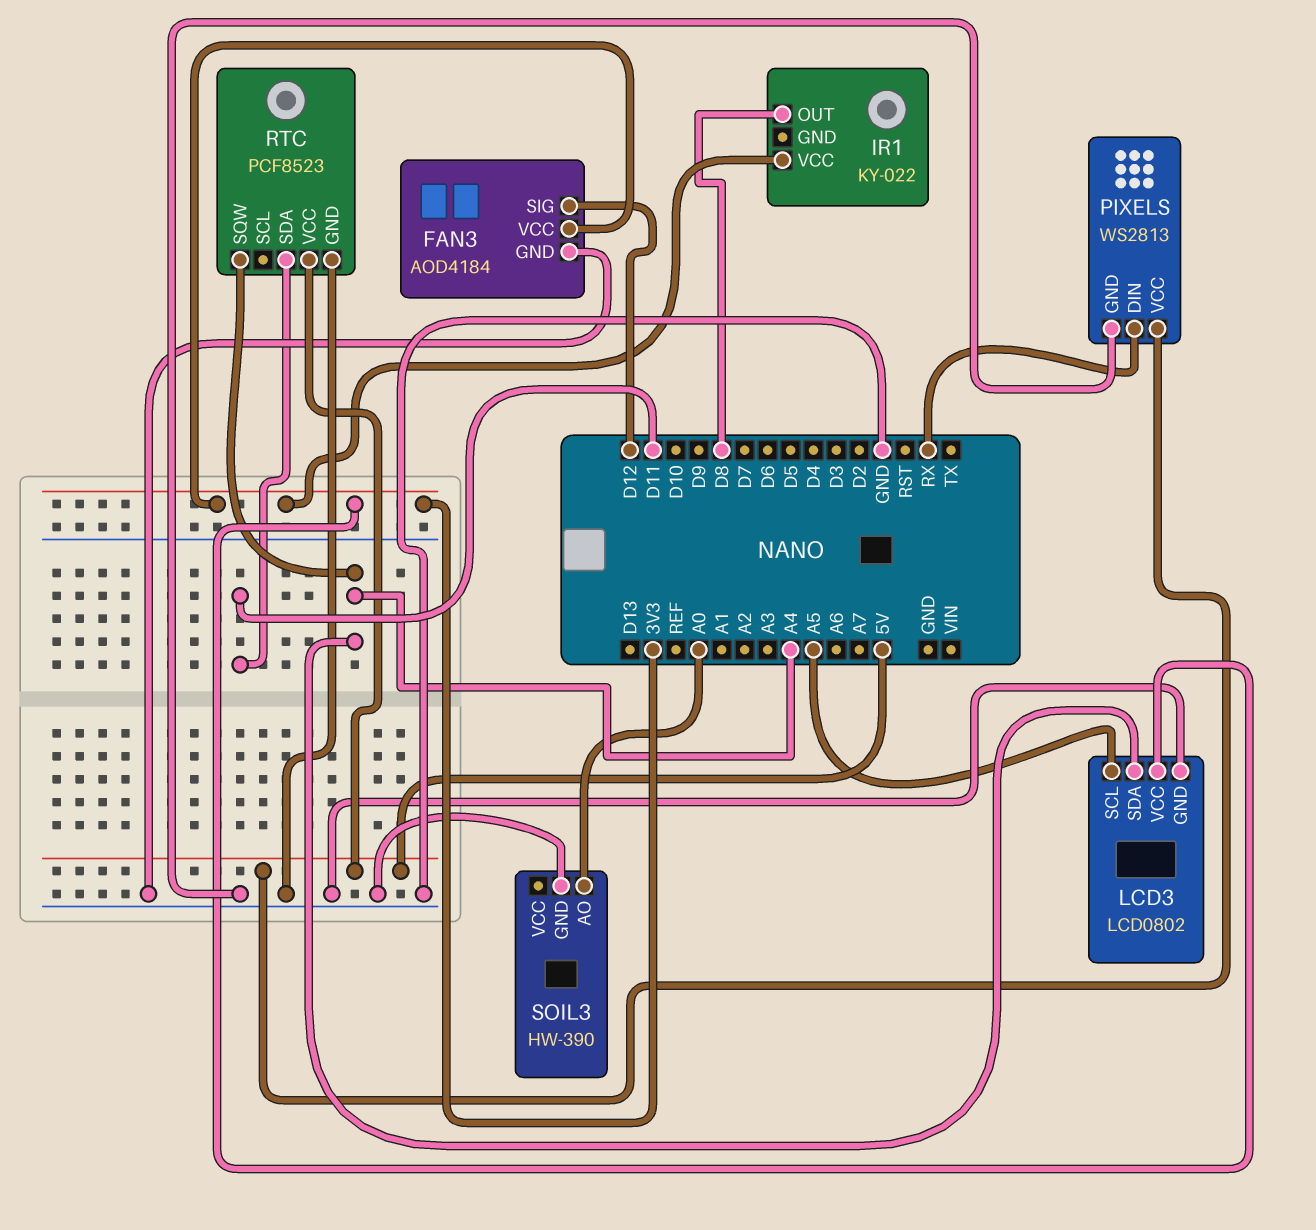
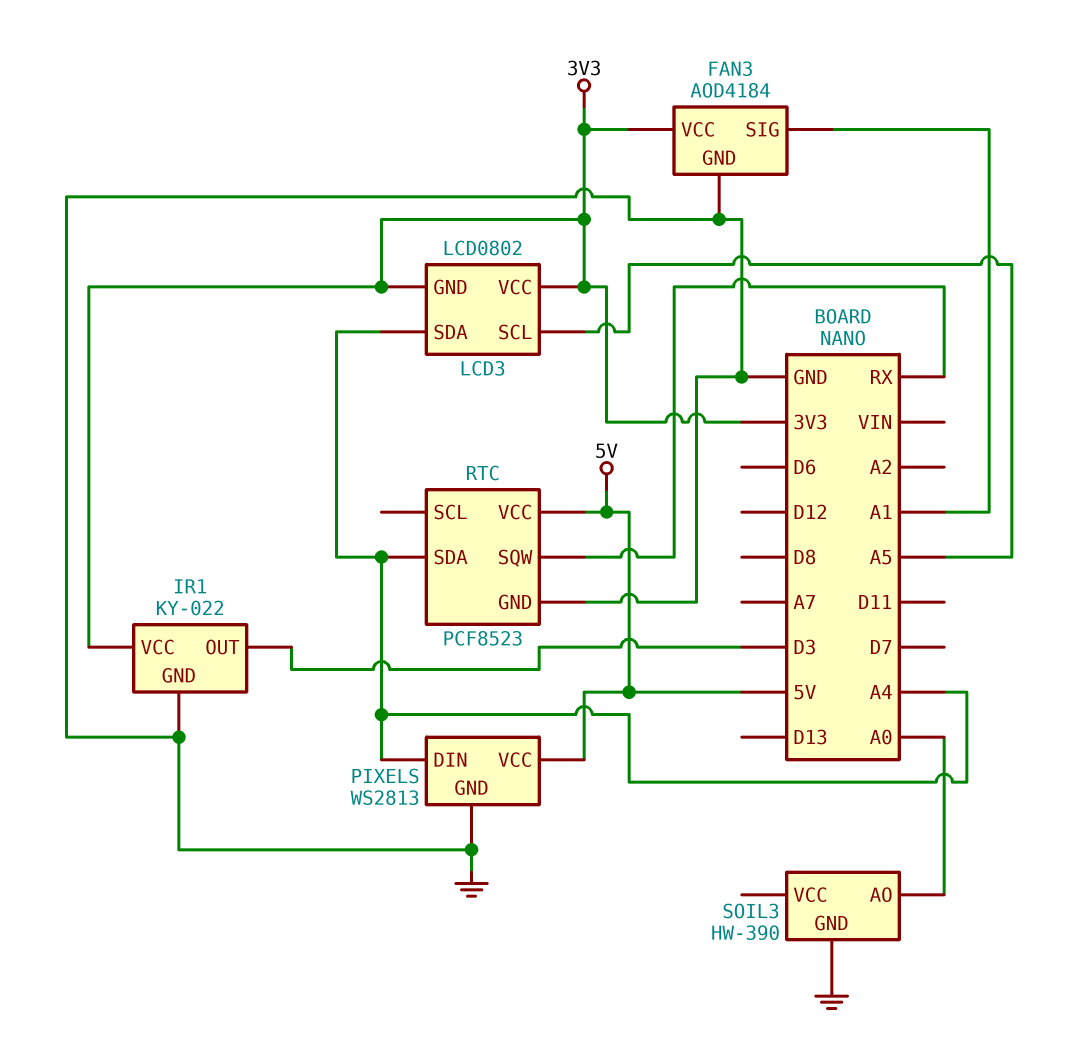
FAN3 pin SIG: D12 -> A1
IR1 pin GND: none -> GND
IR1 pin OUT: D8 -> D3
LCD3 pin GND: GND -> 3V3
PIXELS pin DIN: RX -> A4
RTC pin SDA: D11 -> A4
RTC pin SQW: A4 -> RX

